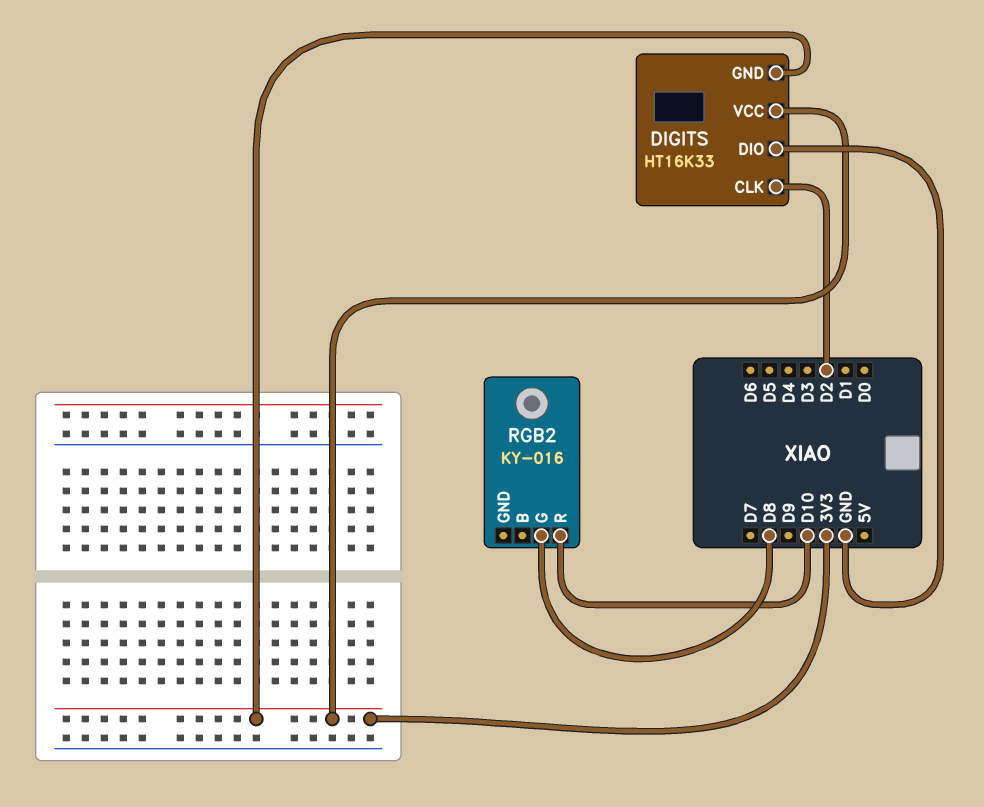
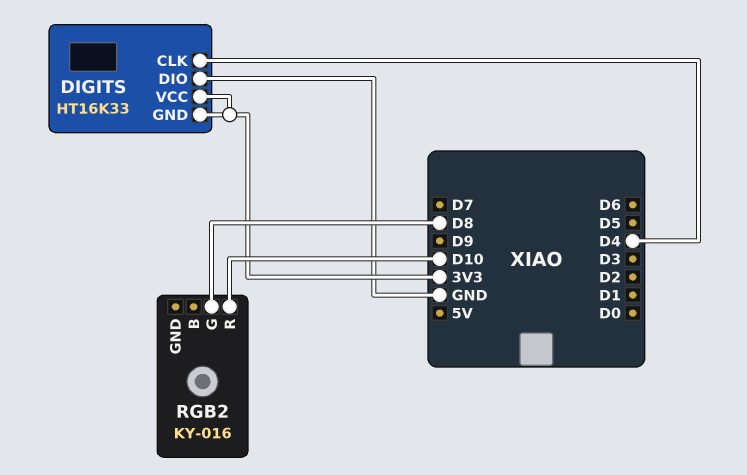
DIGITS pin CLK: D2 -> D4

